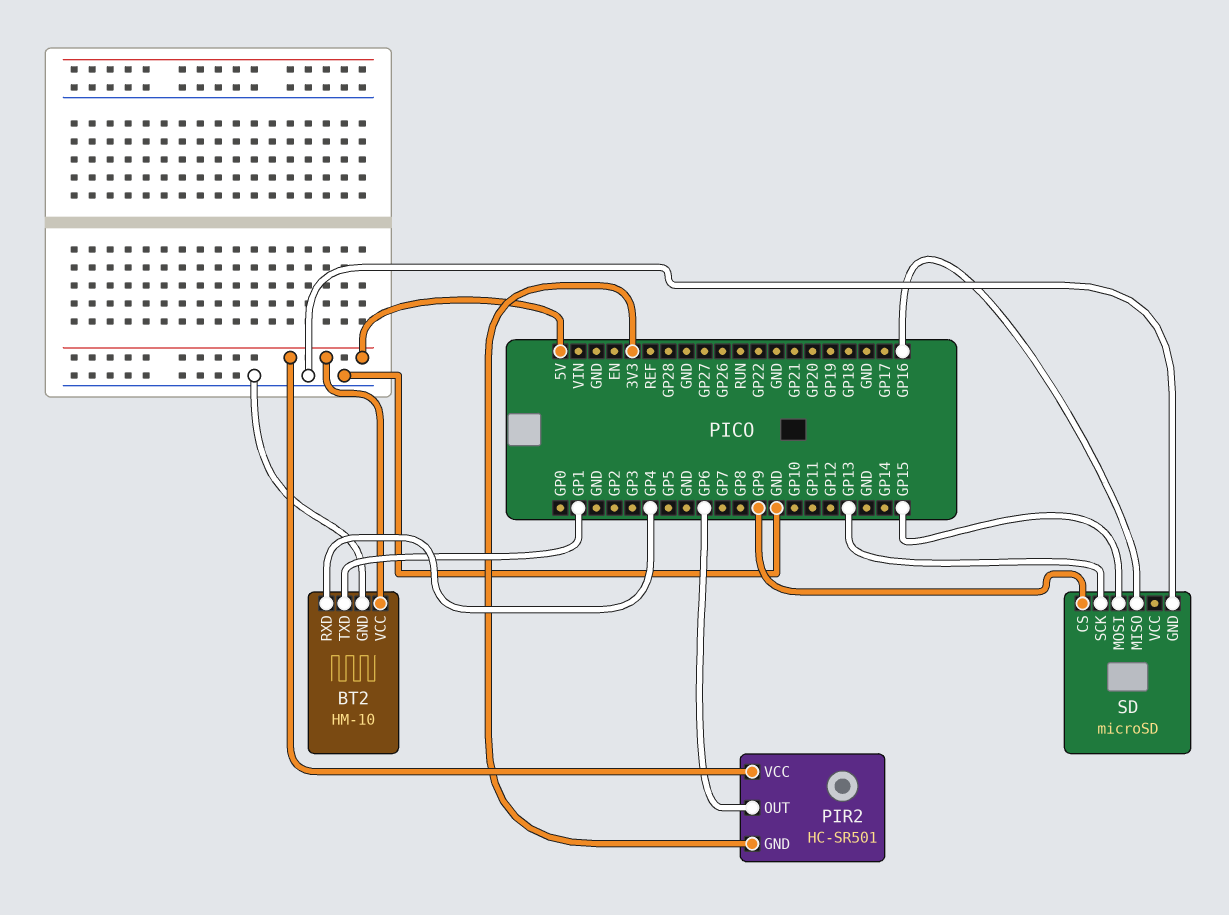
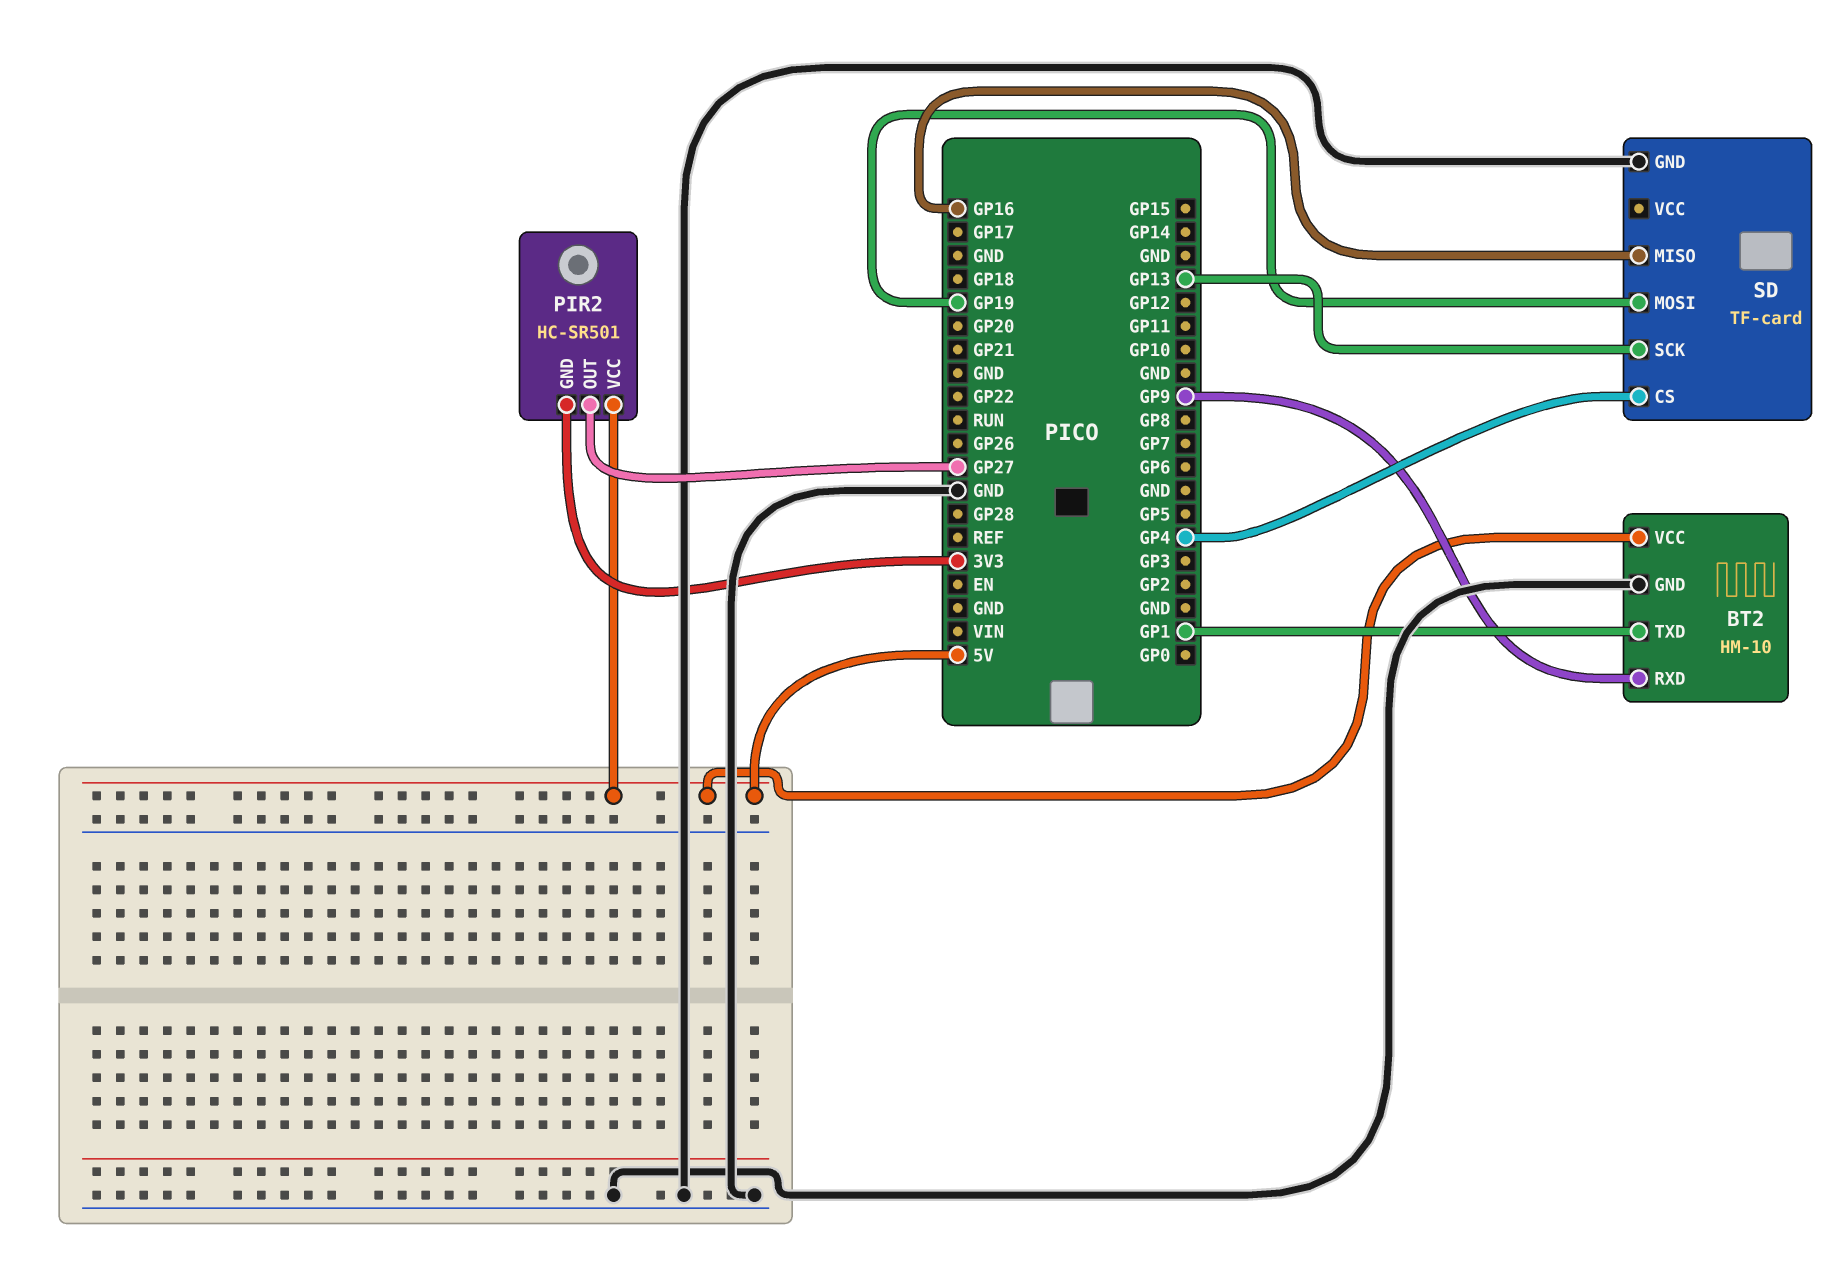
BT2 pin RXD: GP4 -> GP9
PIR2 pin OUT: GP6 -> GP27
SD: microSD -> TF-card
SD pin CS: GP9 -> GP4
SD pin MOSI: GP15 -> GP19

